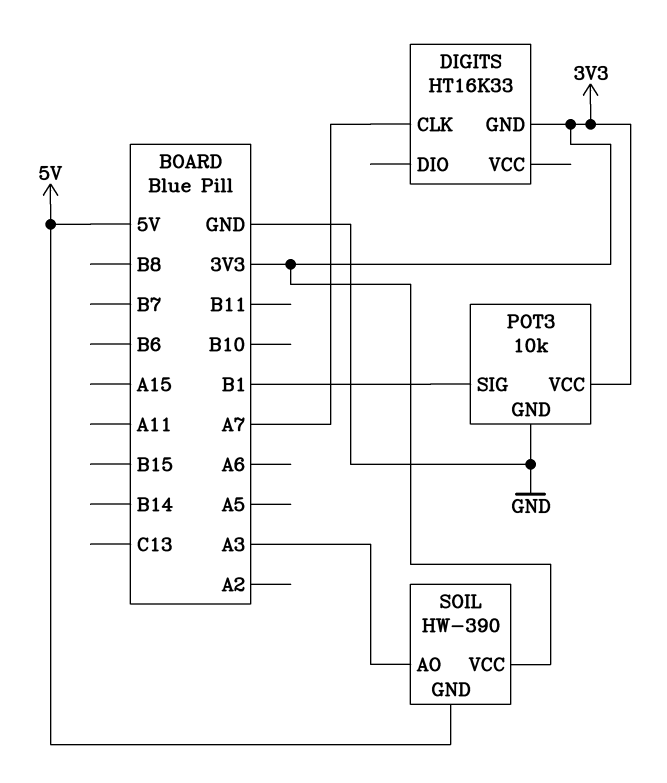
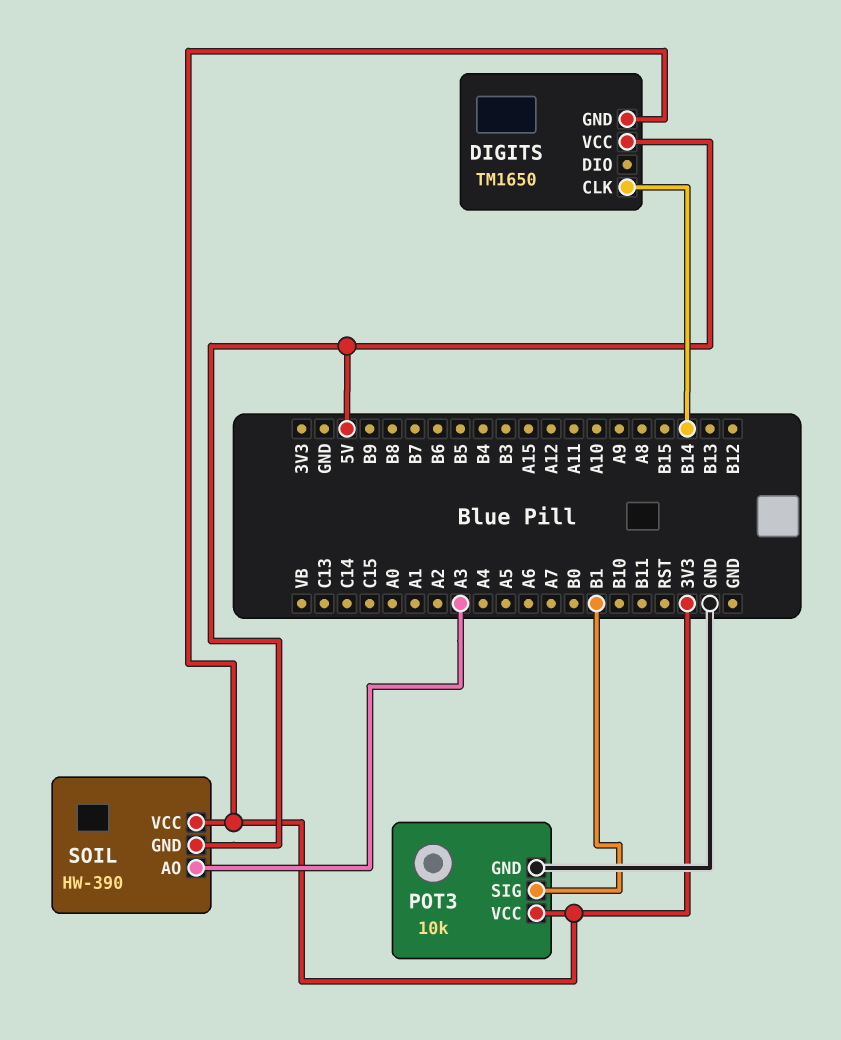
DIGITS: HT16K33 -> TM1650
DIGITS pin CLK: A7 -> B14
DIGITS pin VCC: none -> 5V

